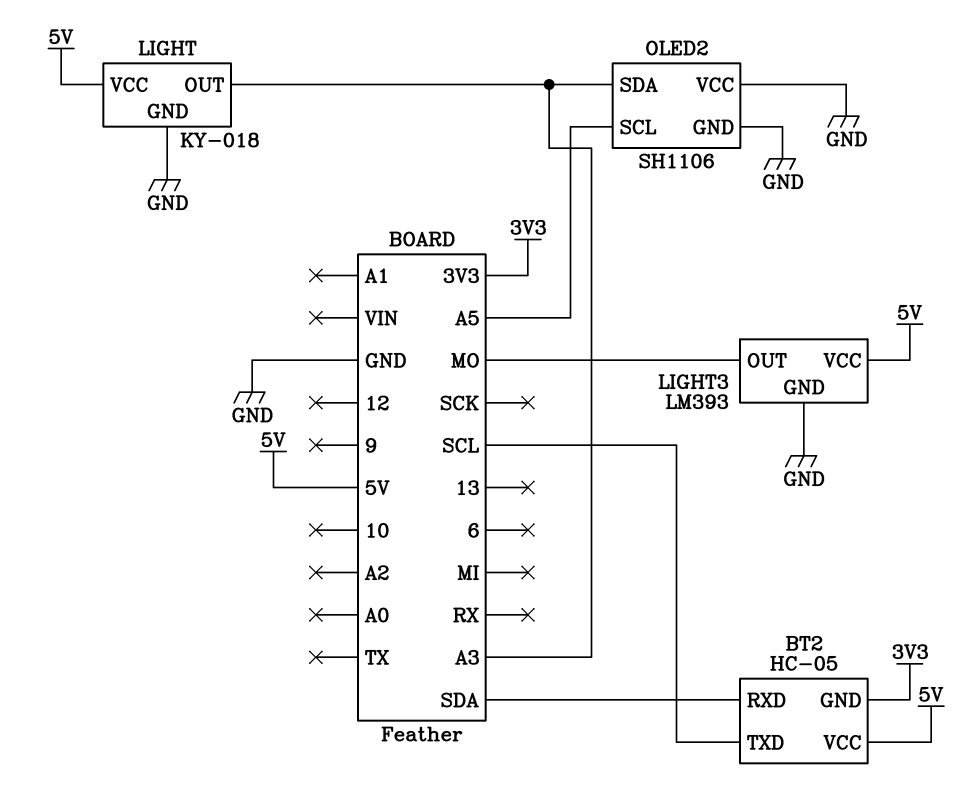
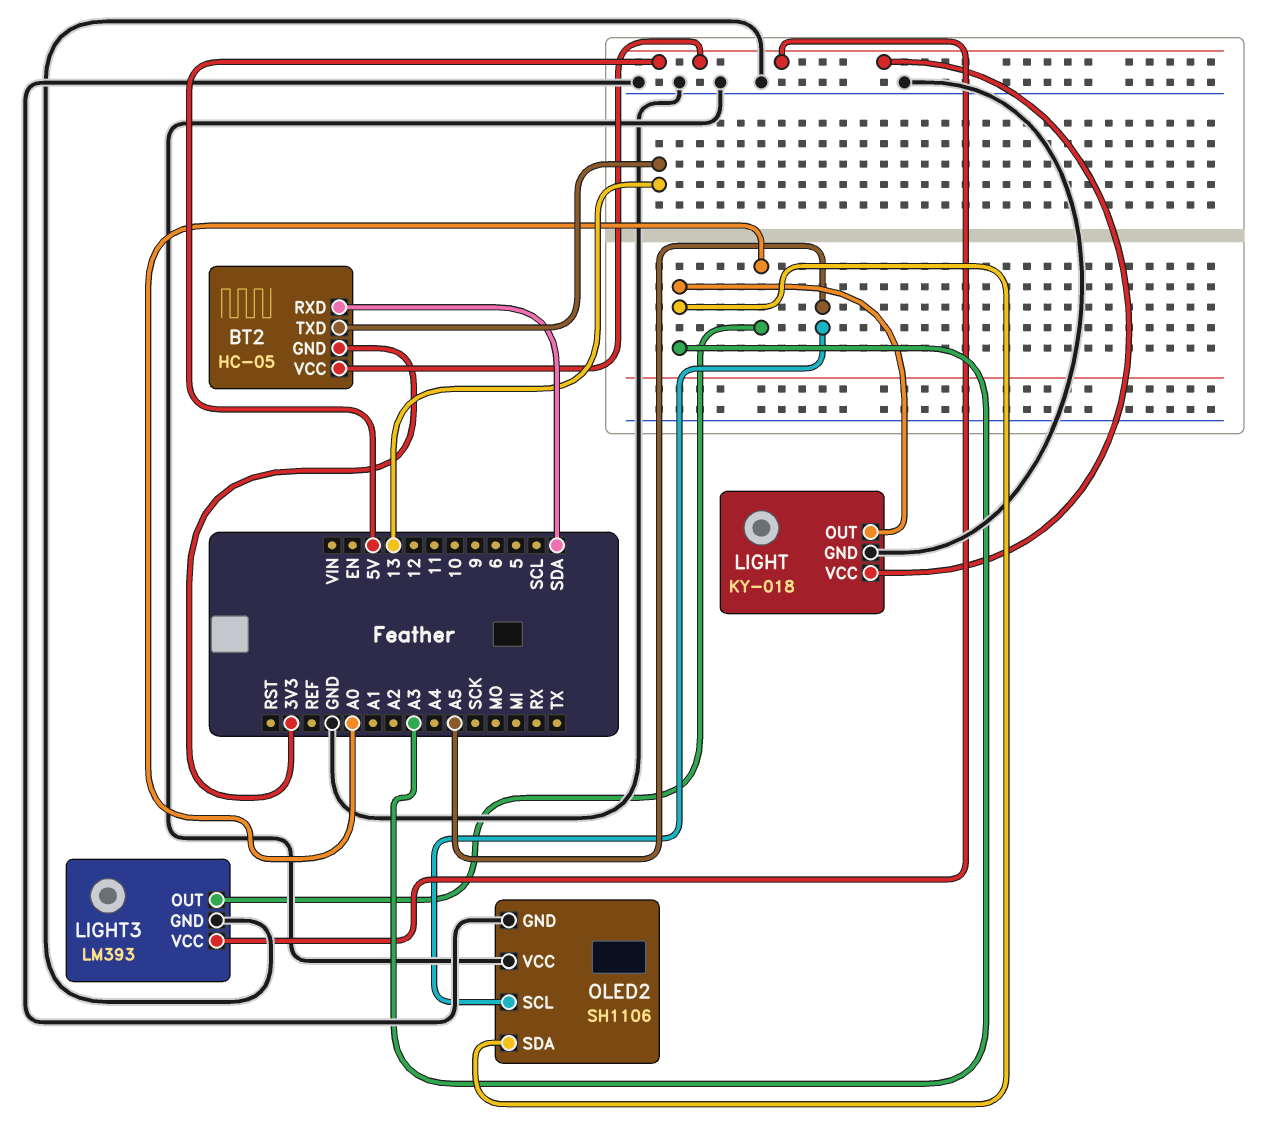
BT2 pin TXD: SCL -> 13
LIGHT3 pin OUT: MO -> A0

